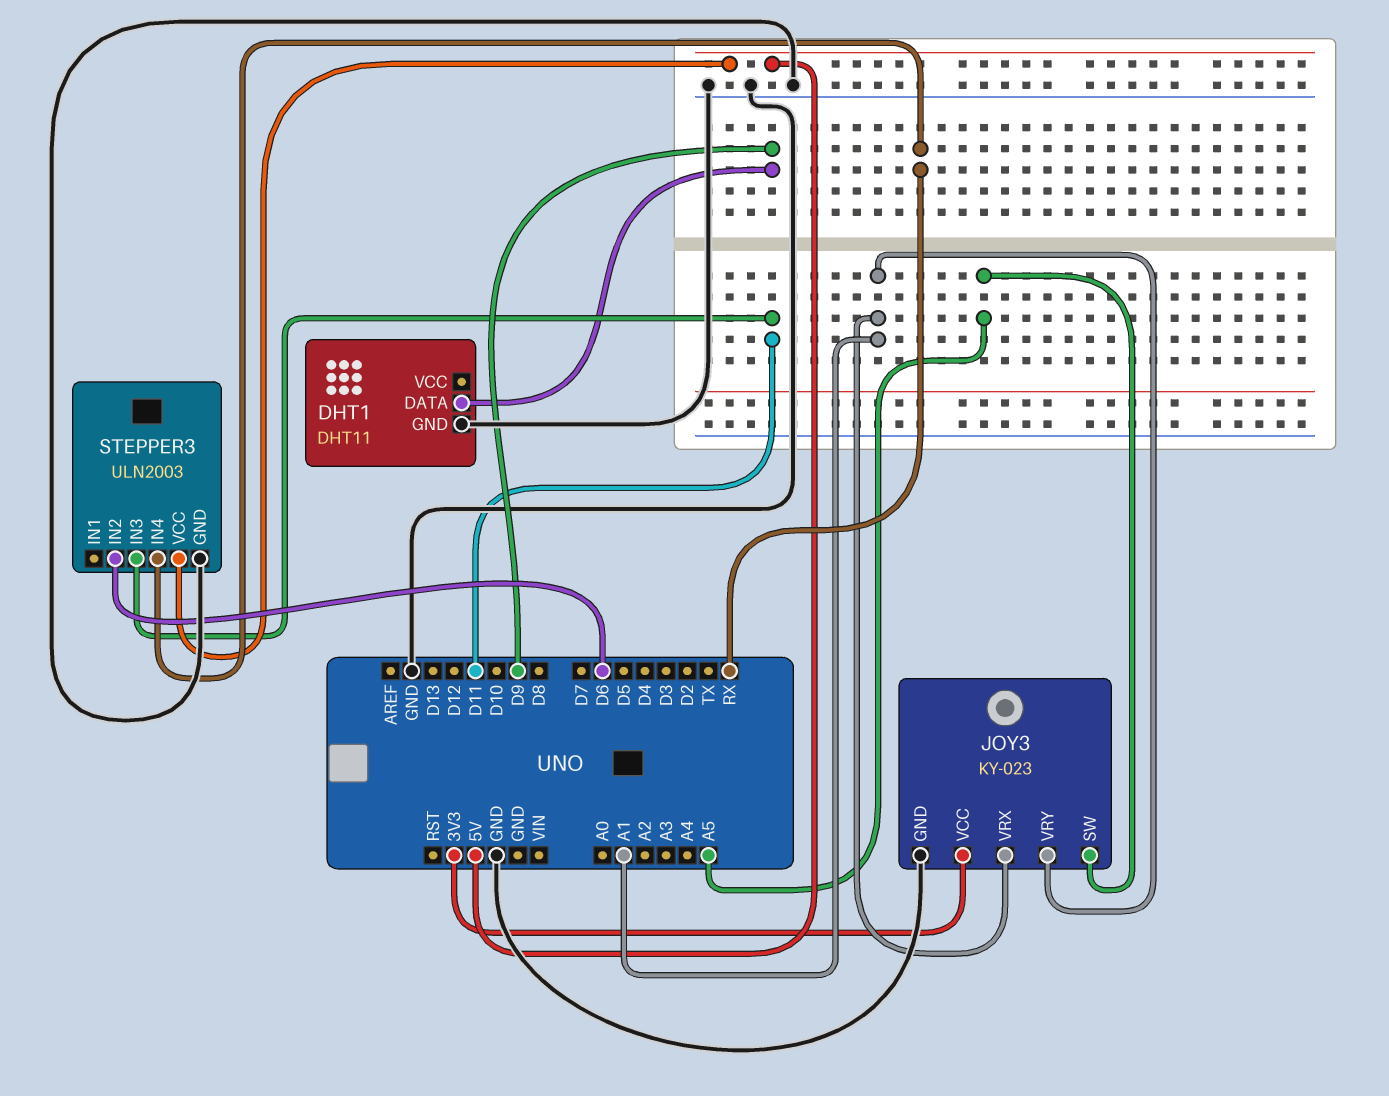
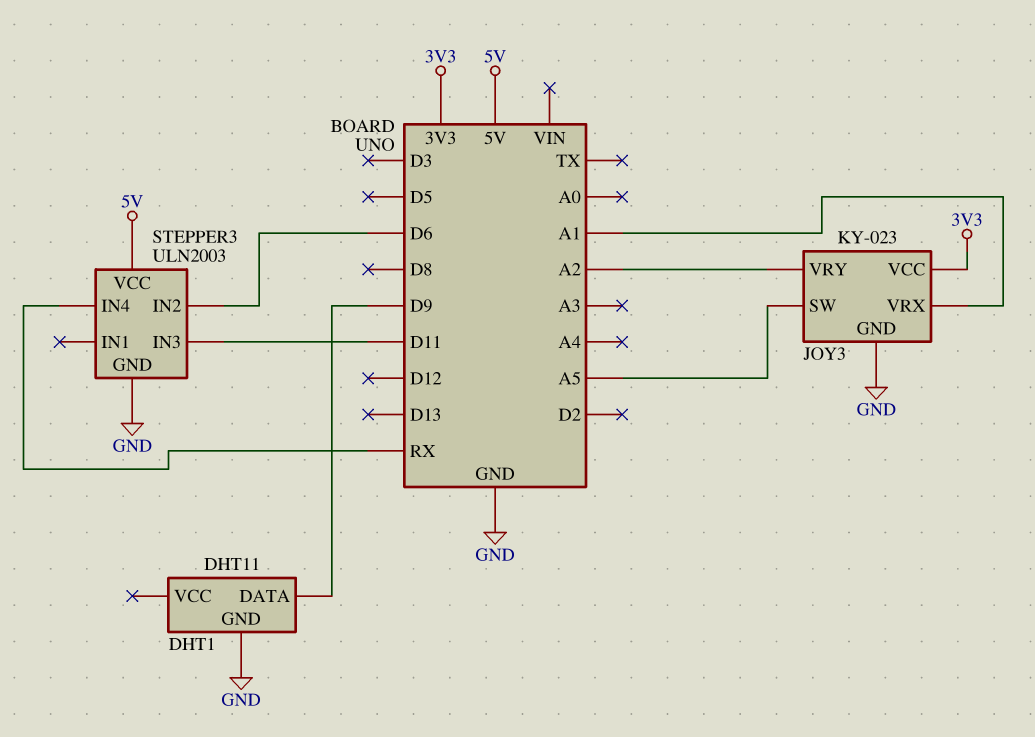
JOY3 pin VRY: A1 -> A2

